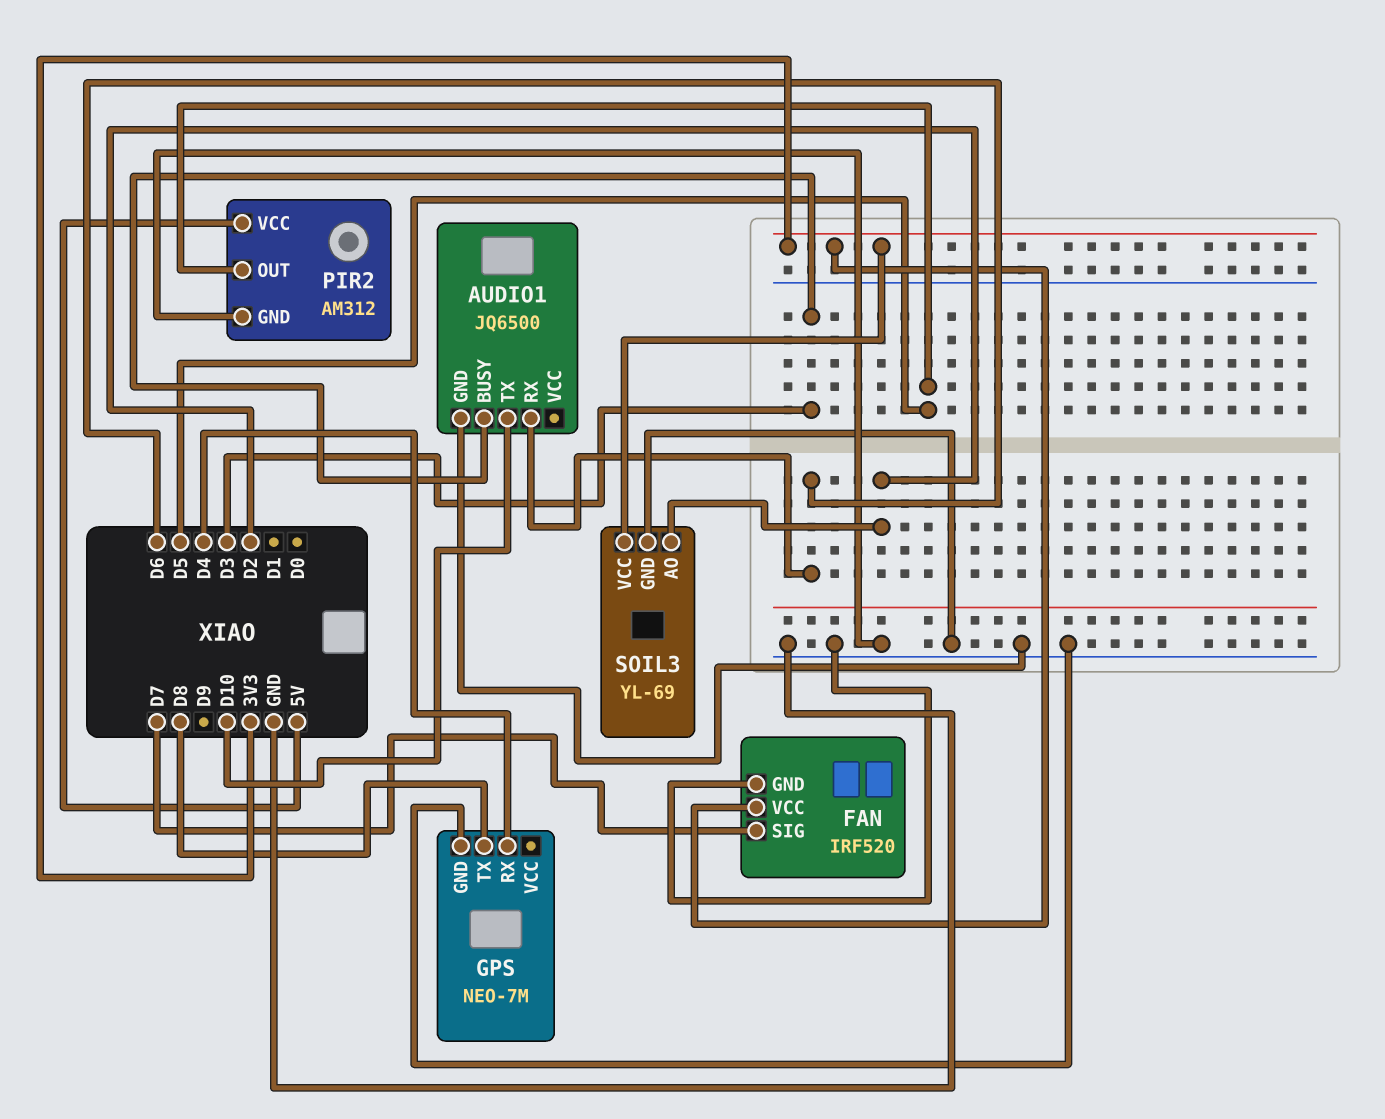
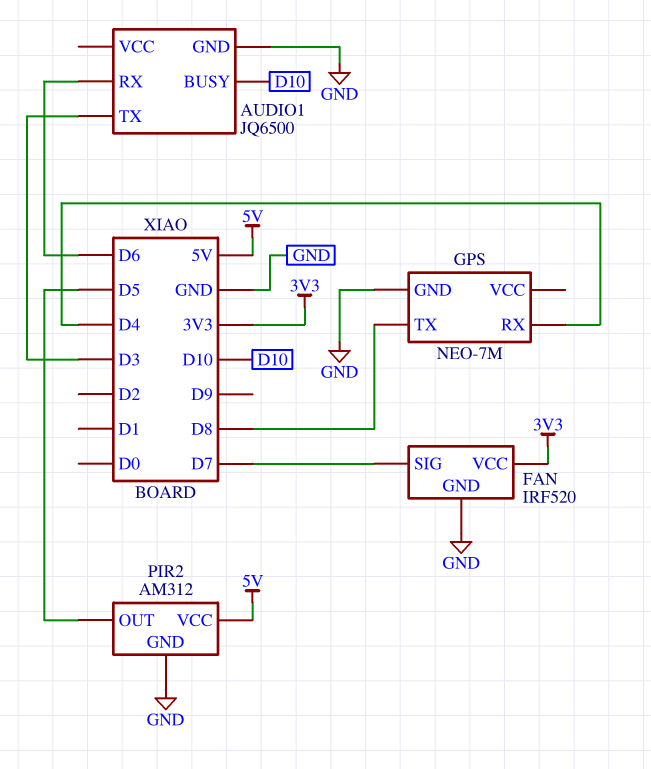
AUDIO1 pin BUSY: D3 -> D10
AUDIO1 pin TX: D10 -> D3
SOIL3: YL-69 -> none
SOIL3 pin AO: D2 -> none
SOIL3 pin GND: GND -> none
SOIL3 pin VCC: 3V3 -> none

